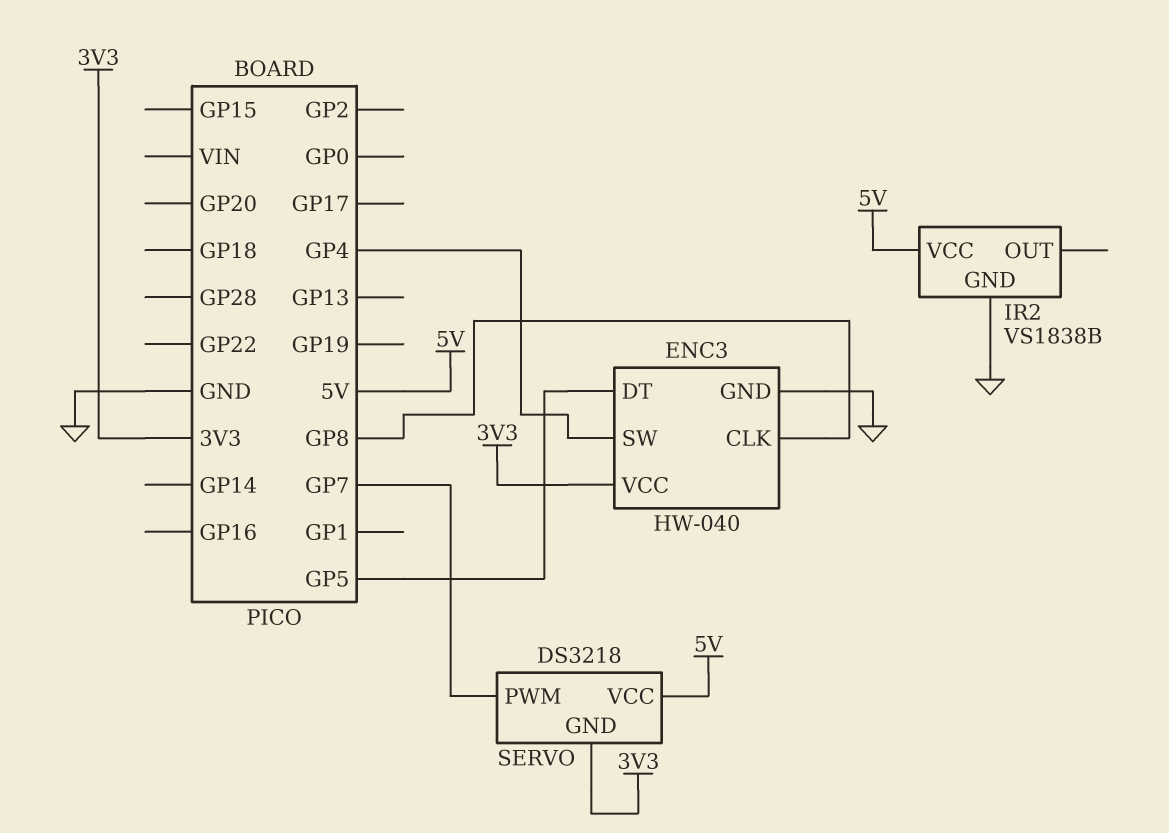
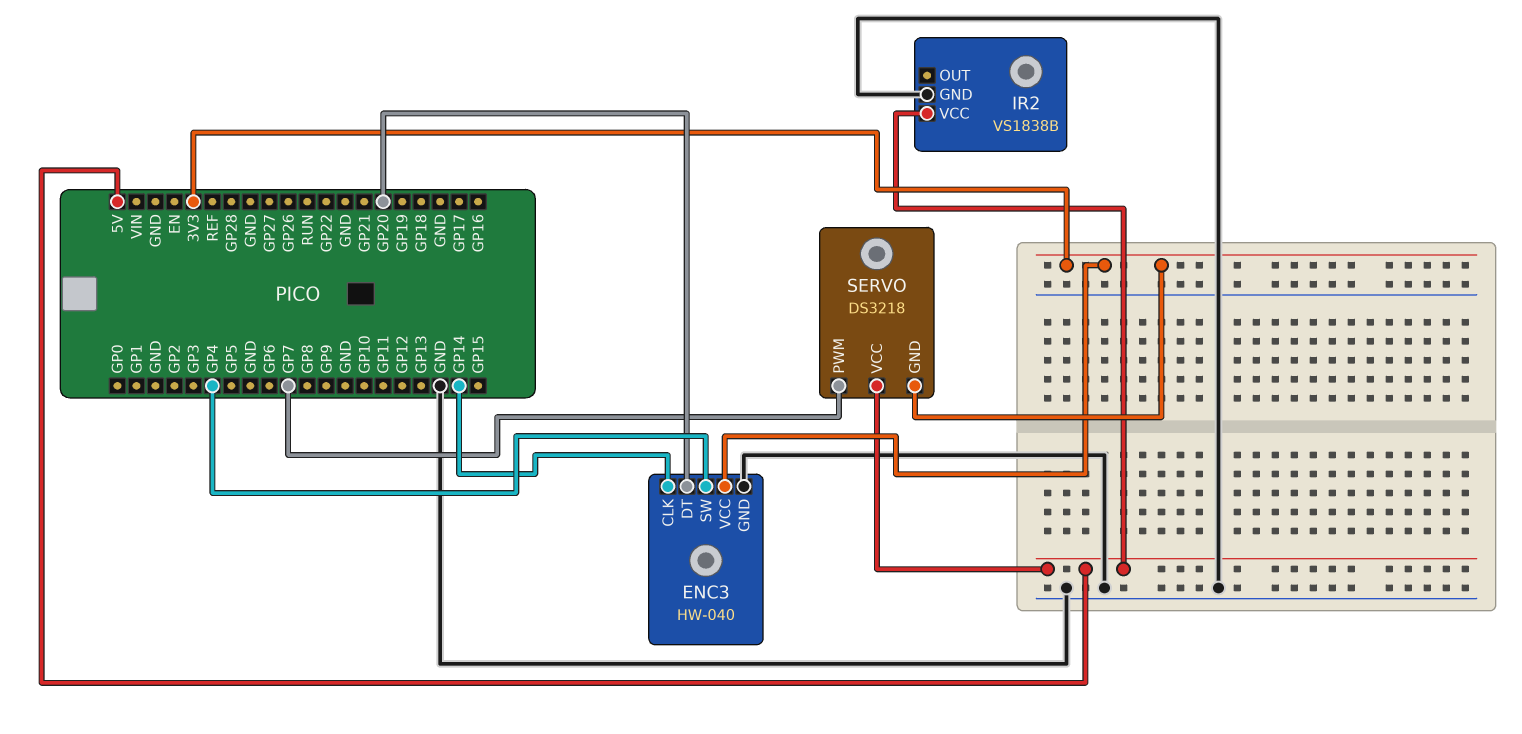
ENC3 pin CLK: GP8 -> GP14
ENC3 pin DT: GP5 -> GP20

